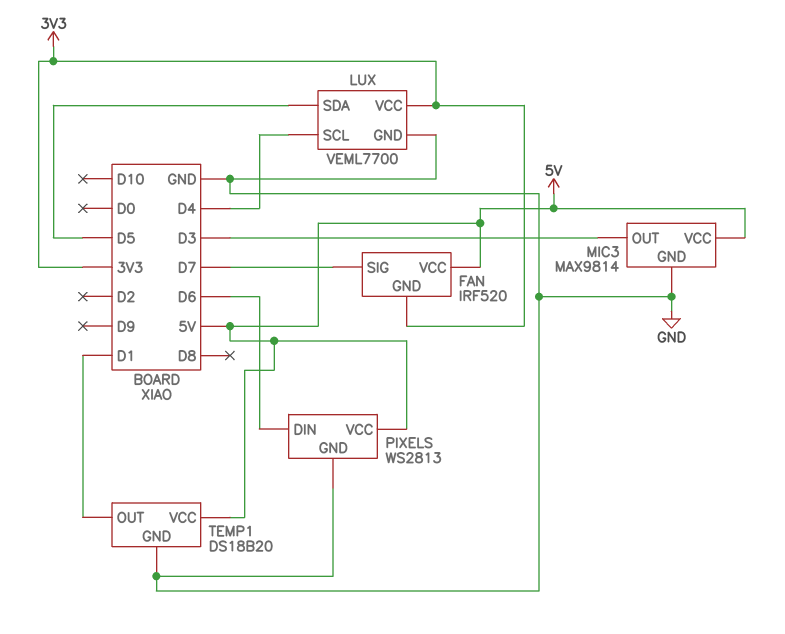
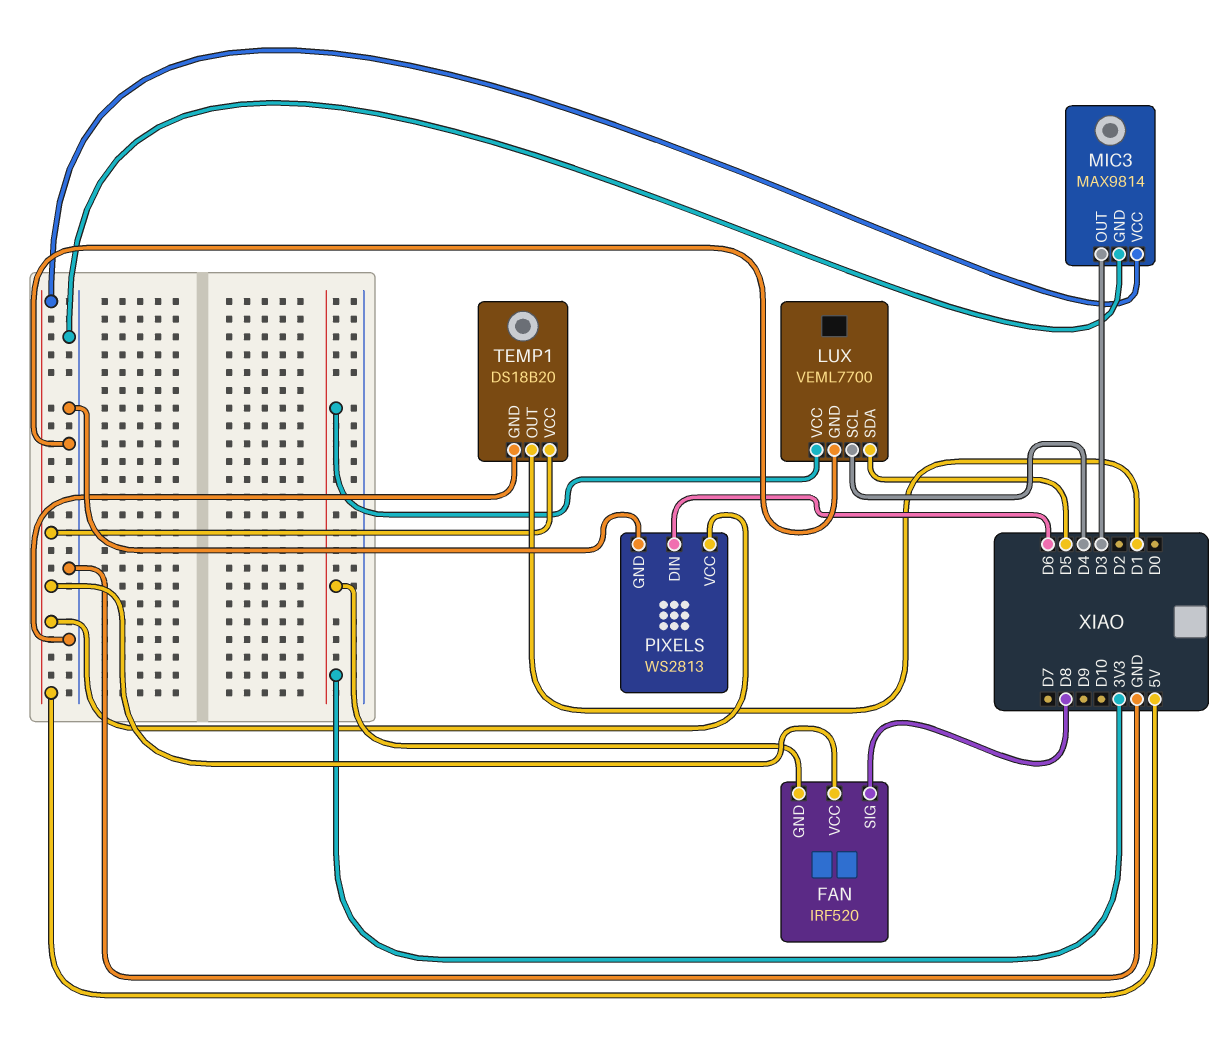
FAN pin SIG: D7 -> D8

